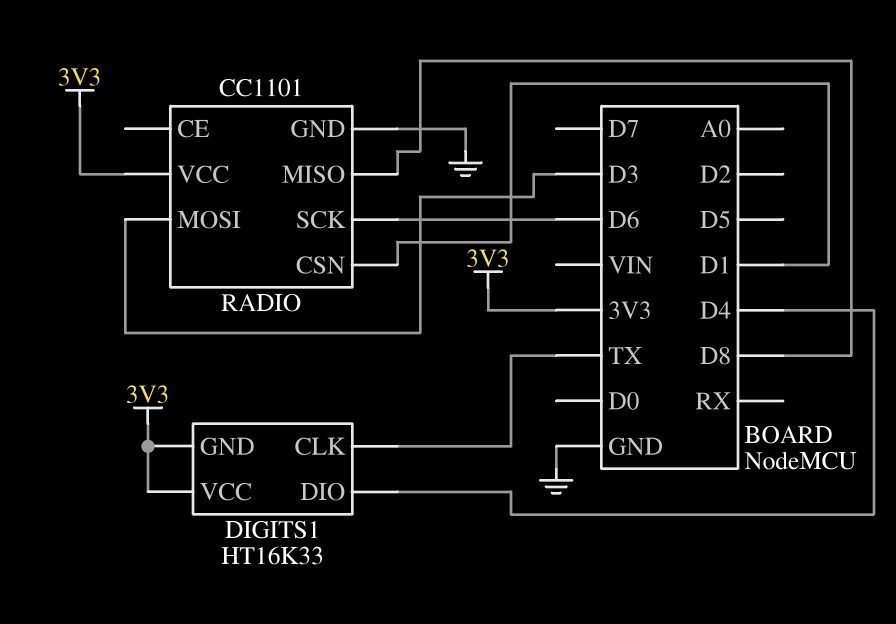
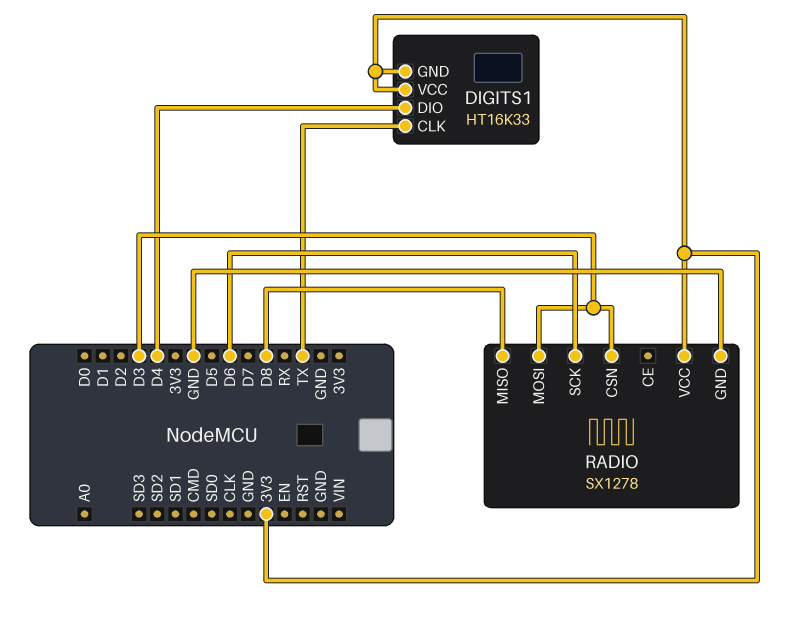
RADIO: CC1101 -> SX1278
RADIO pin CSN: D1 -> D3

